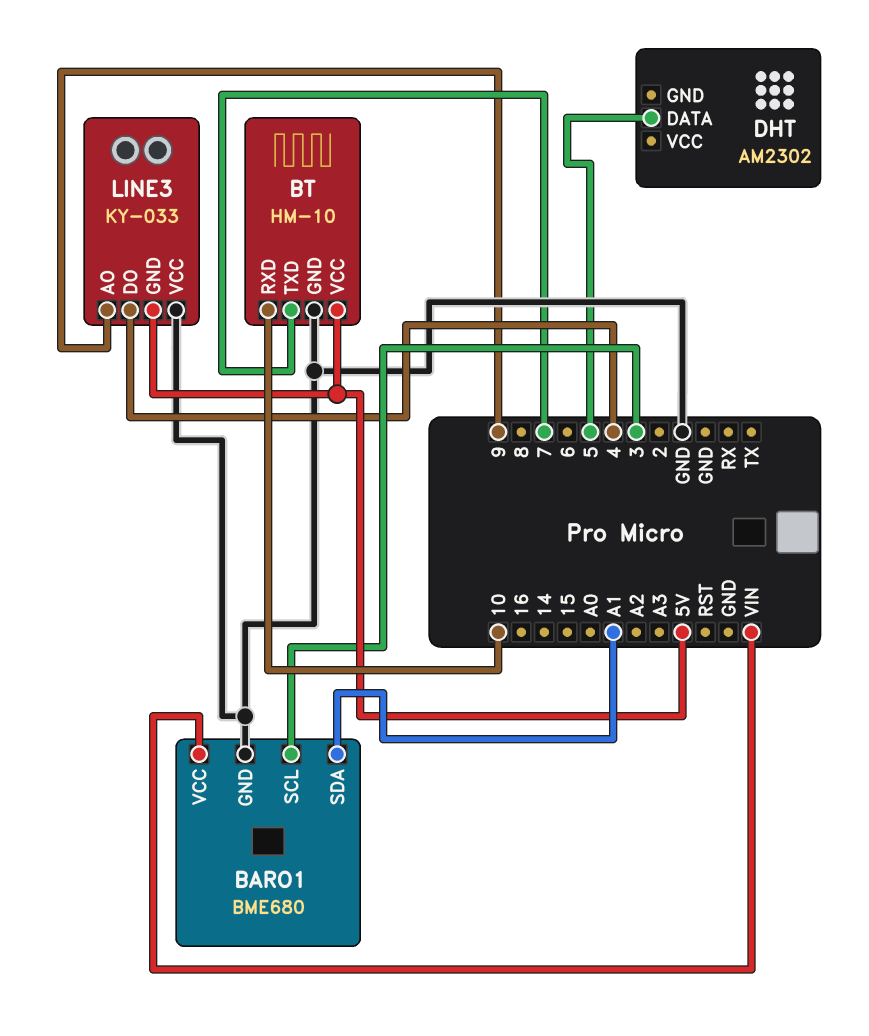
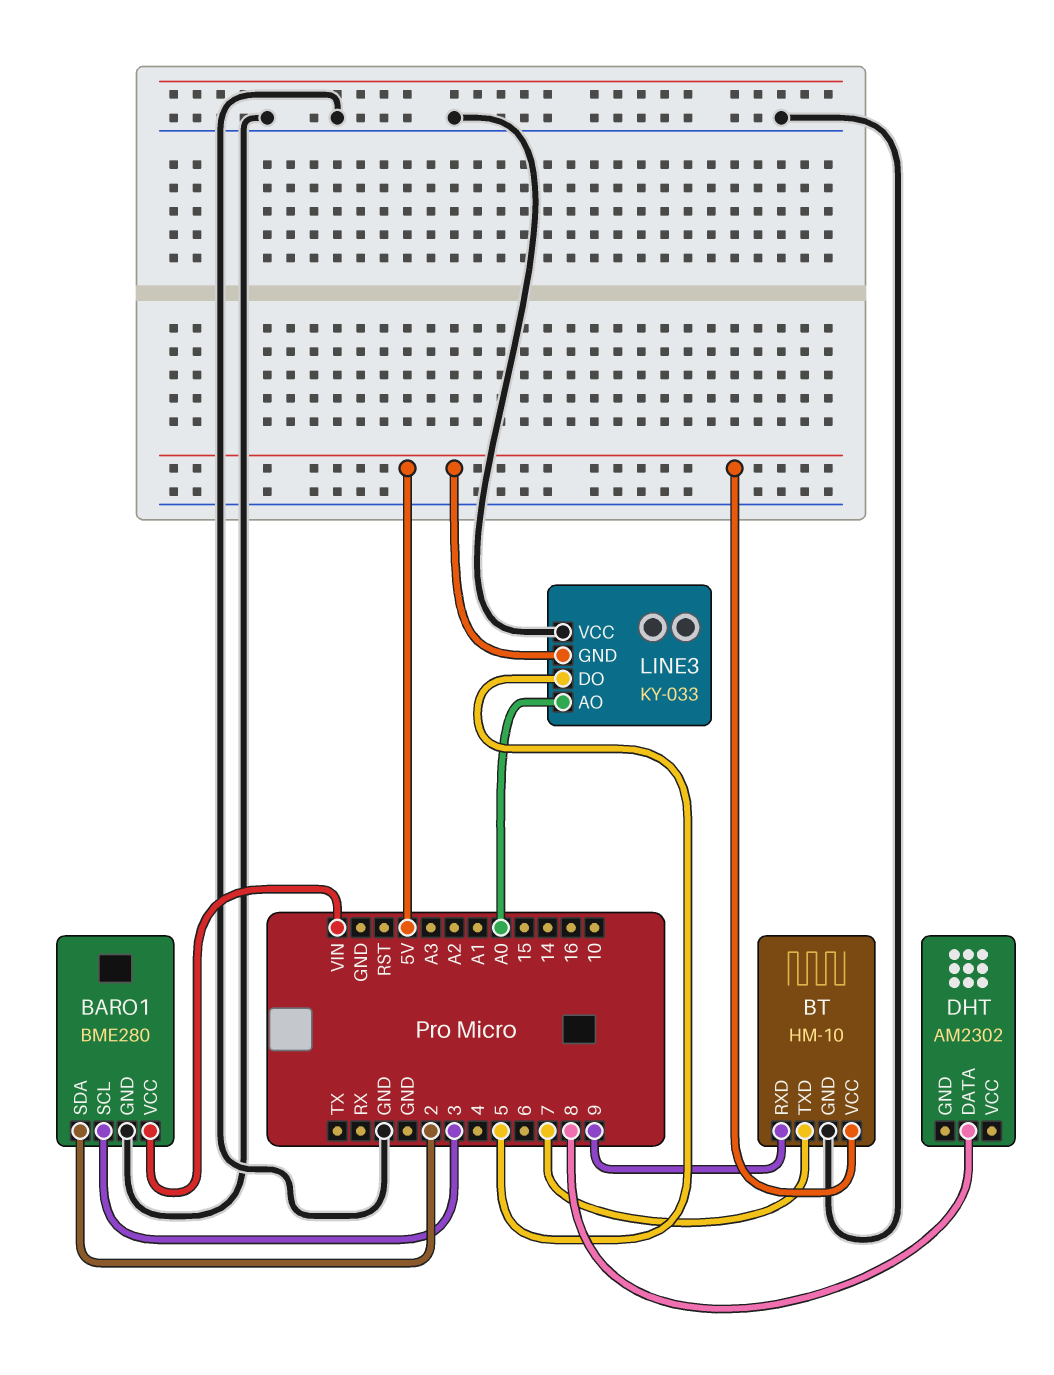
BARO1: BME680 -> BME280
BARO1 pin SDA: A1 -> 2
BT pin RXD: 10 -> 9
DHT pin DATA: 5 -> 8
LINE3 pin AO: 9 -> A0
LINE3 pin DO: 4 -> 5

